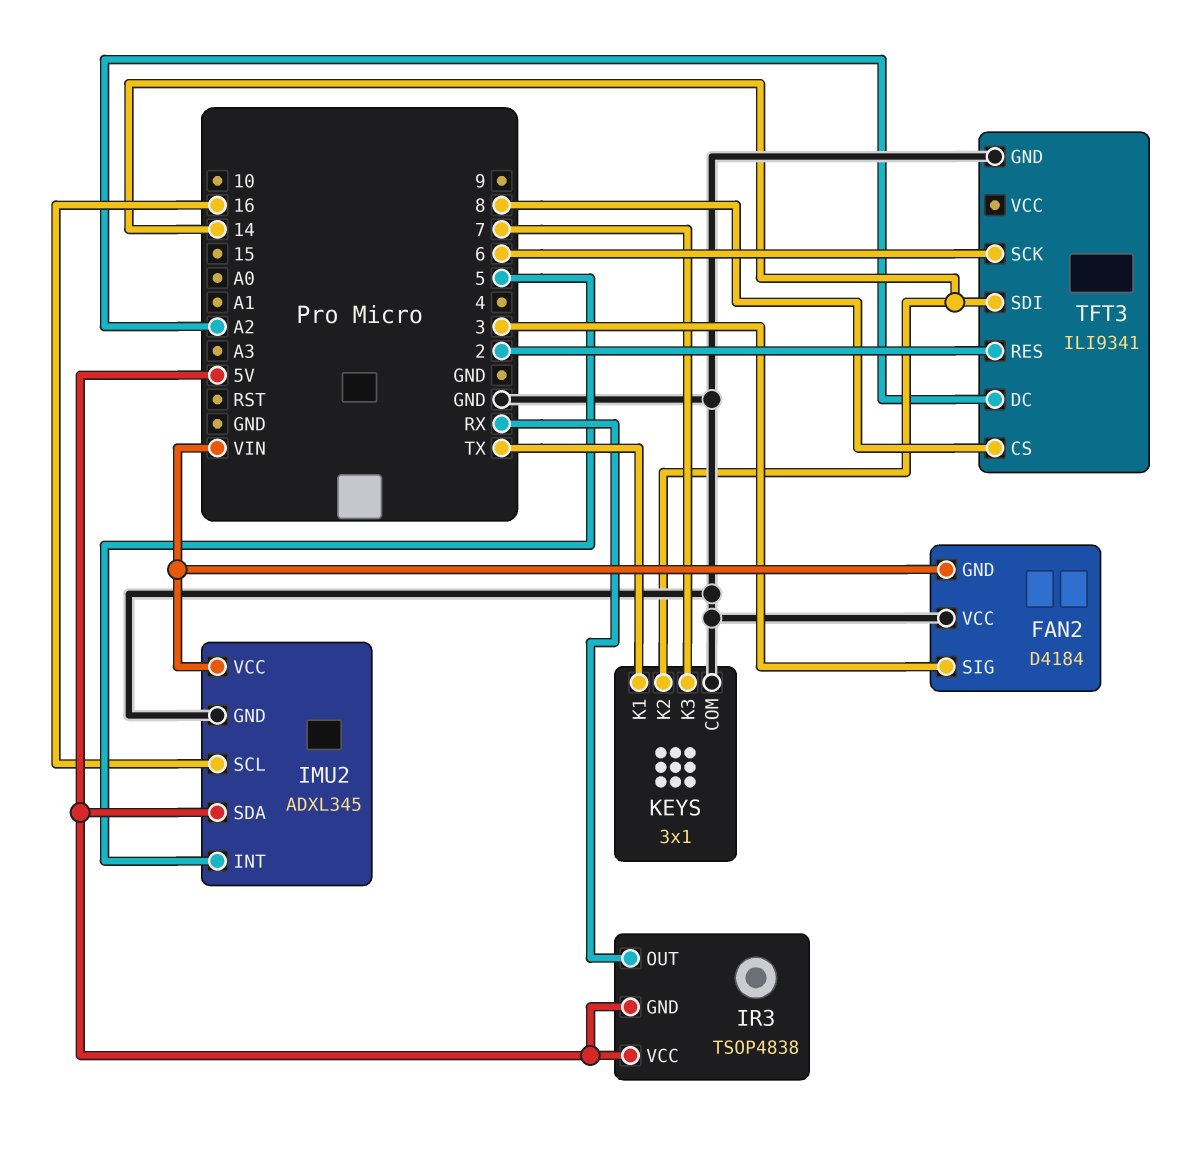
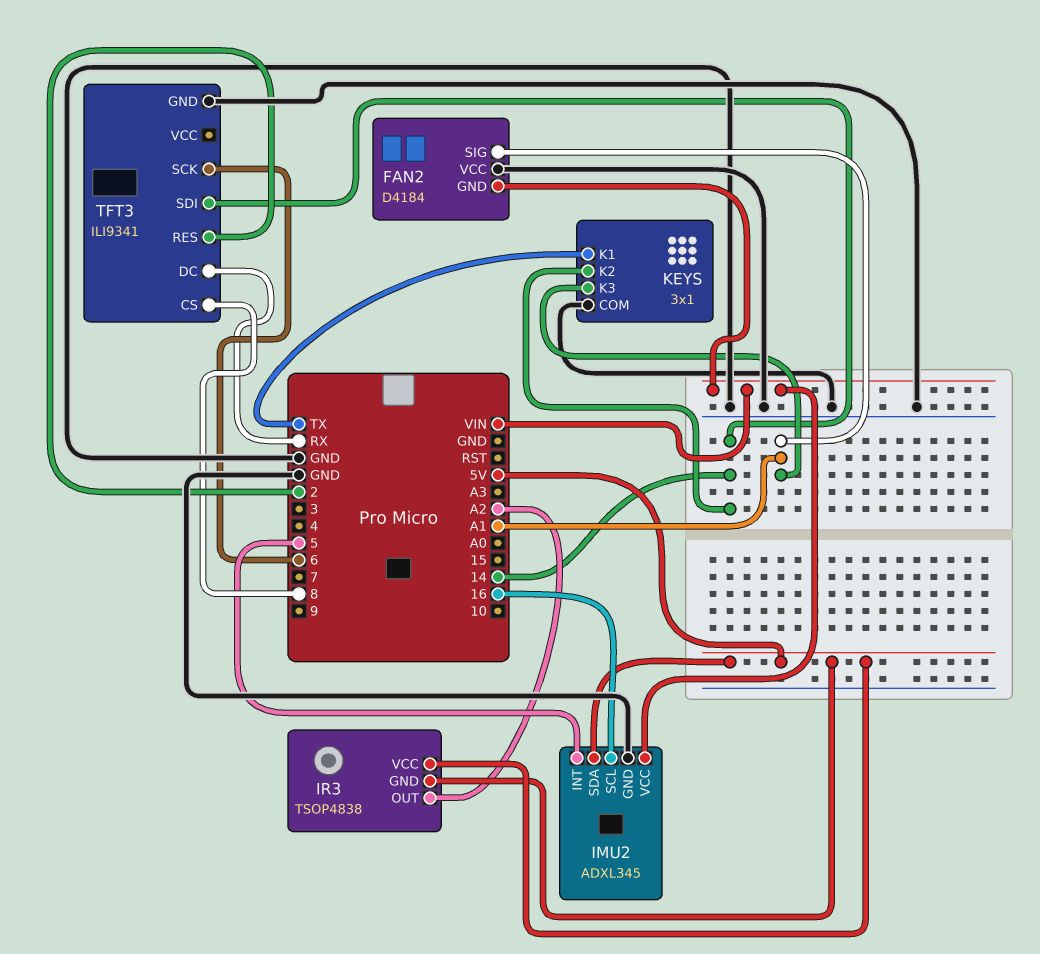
FAN2 pin SIG: 3 -> A1
IR3 pin OUT: RX -> A2
KEYS pin K3: 7 -> A1
TFT3 pin DC: A2 -> RX

